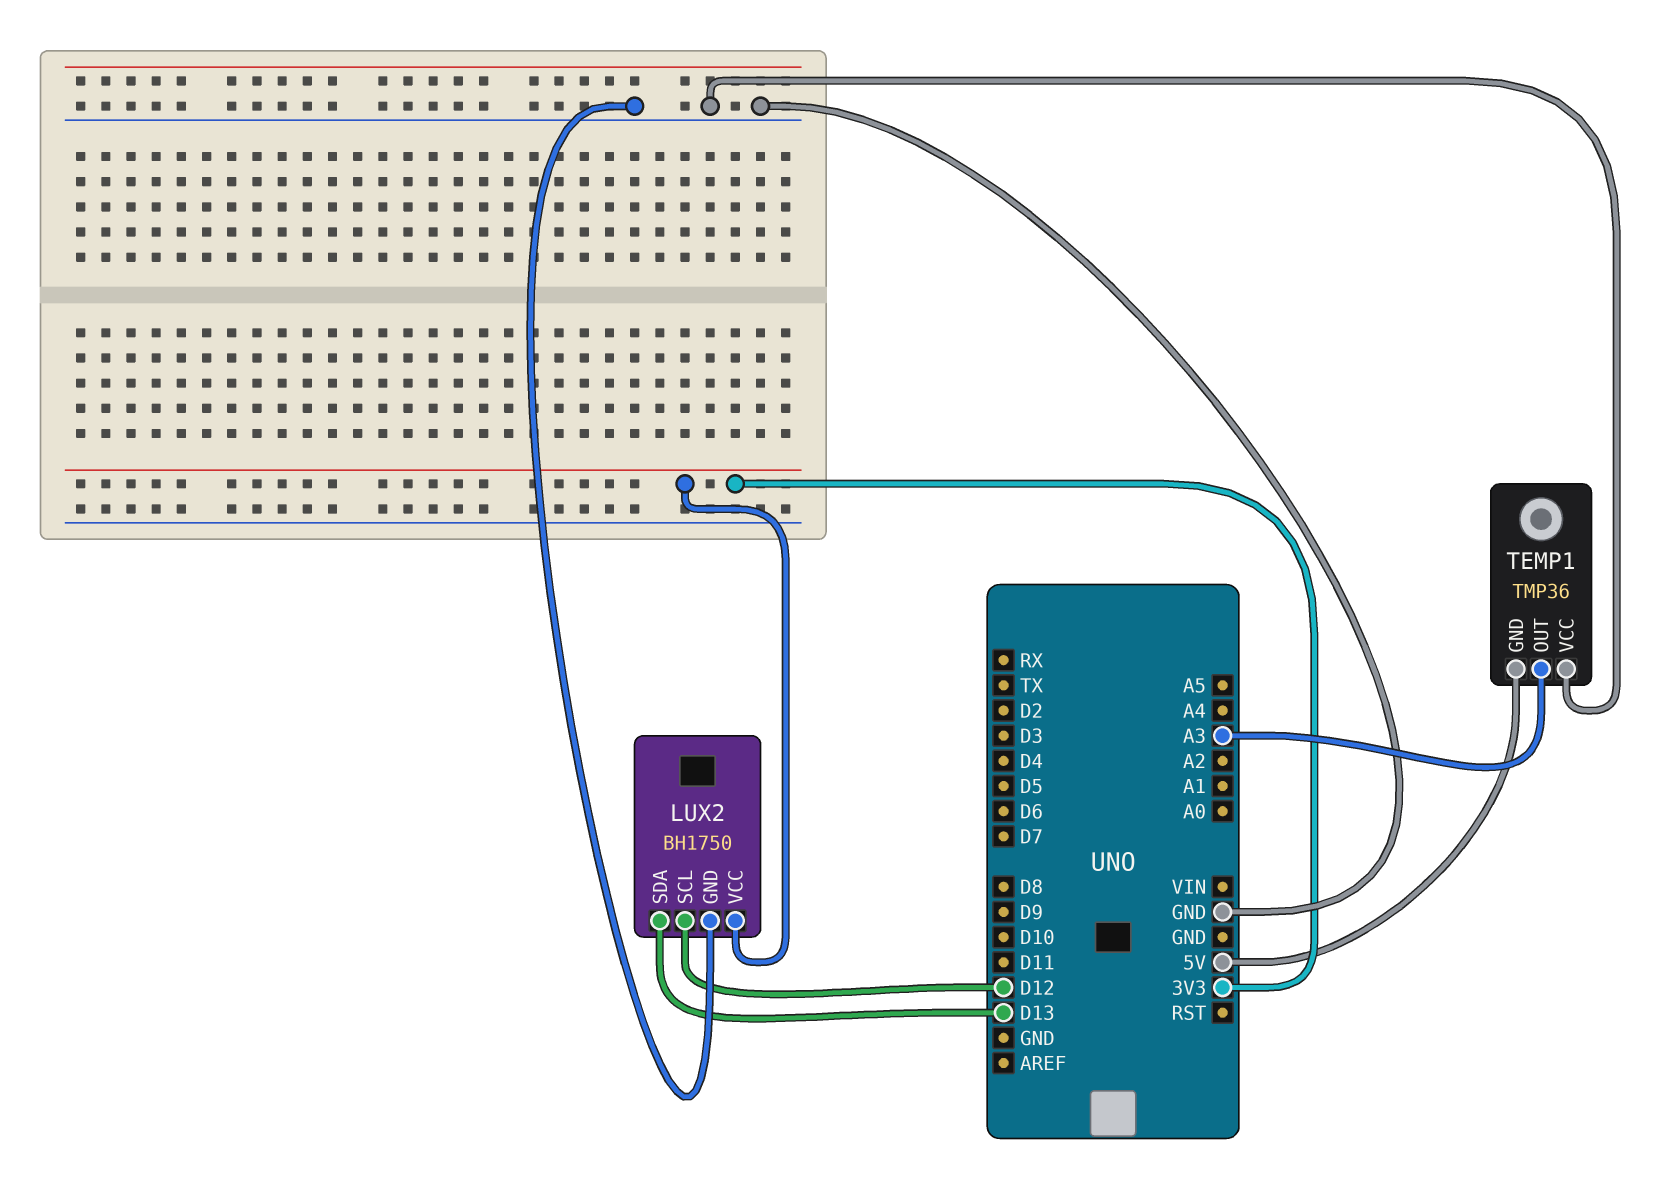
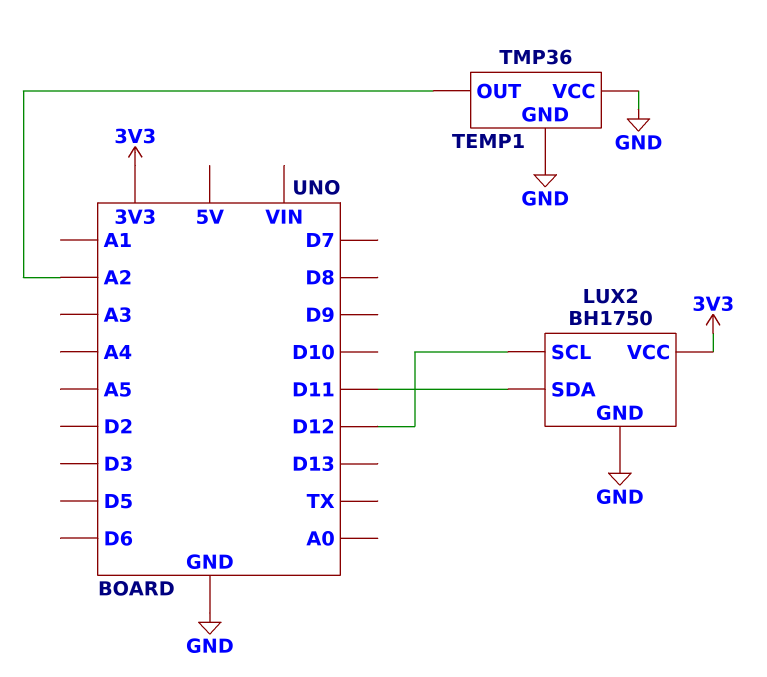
LUX2 pin SDA: D13 -> D11
TEMP1 pin GND: 5V -> GND
TEMP1 pin OUT: A3 -> A2

